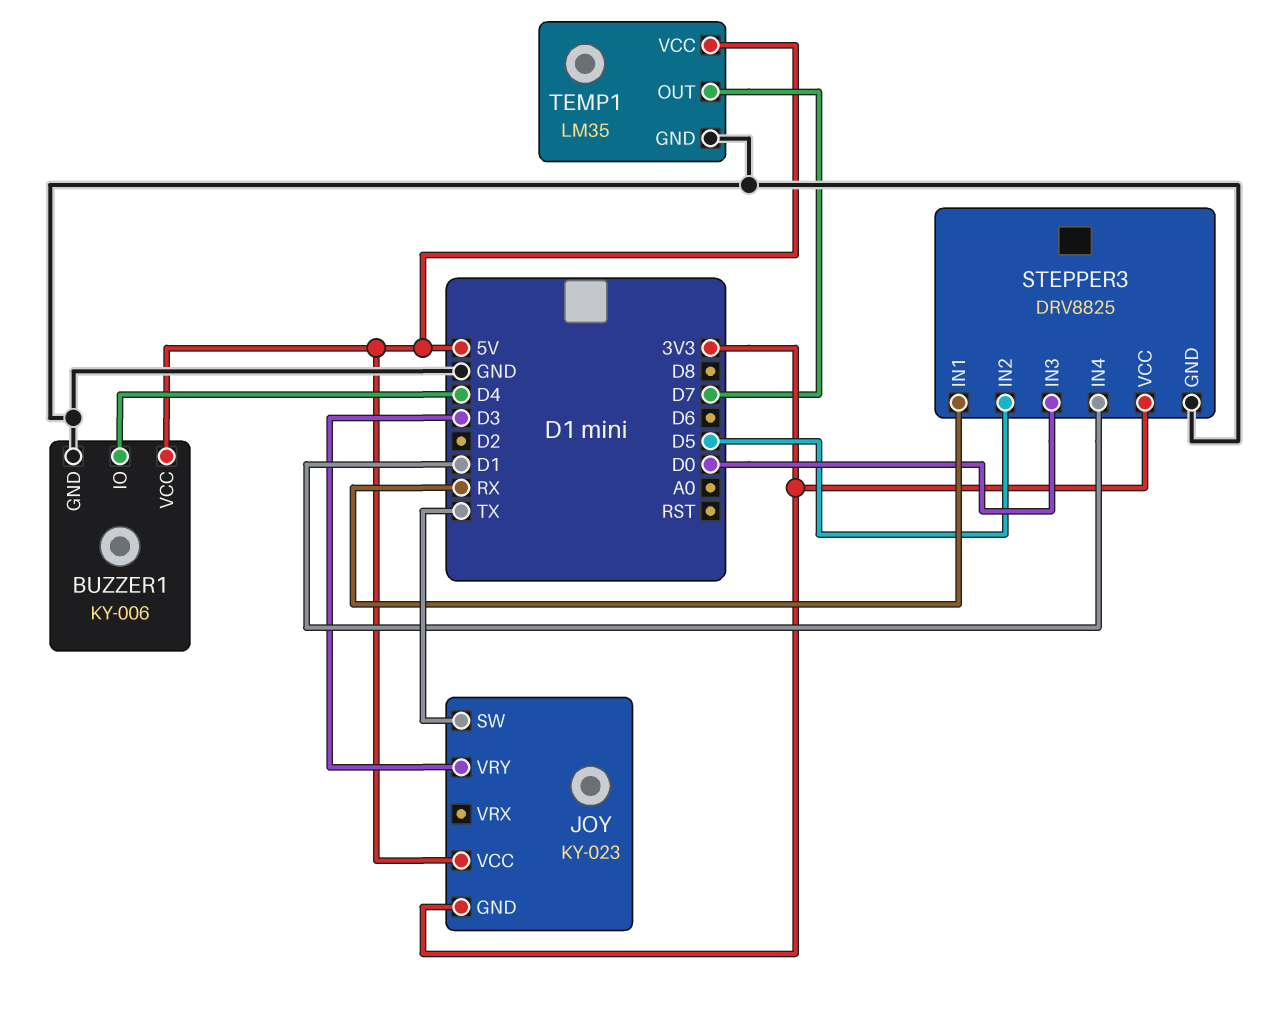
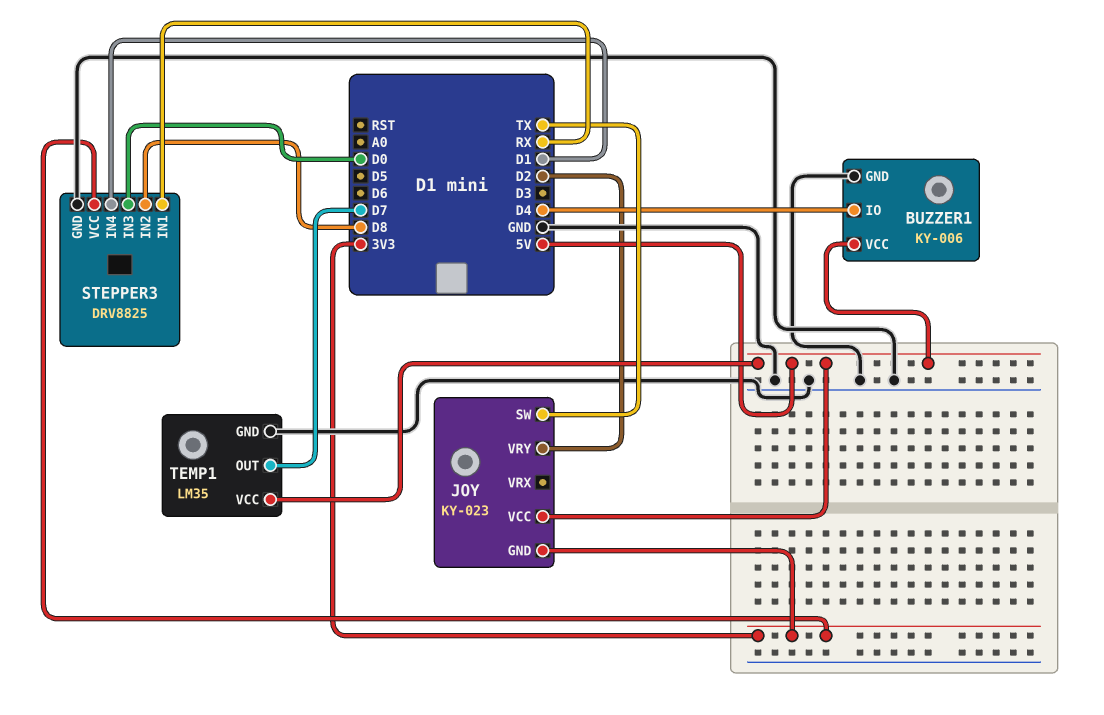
JOY pin VRY: D3 -> D2
STEPPER3 pin IN2: D5 -> D8

